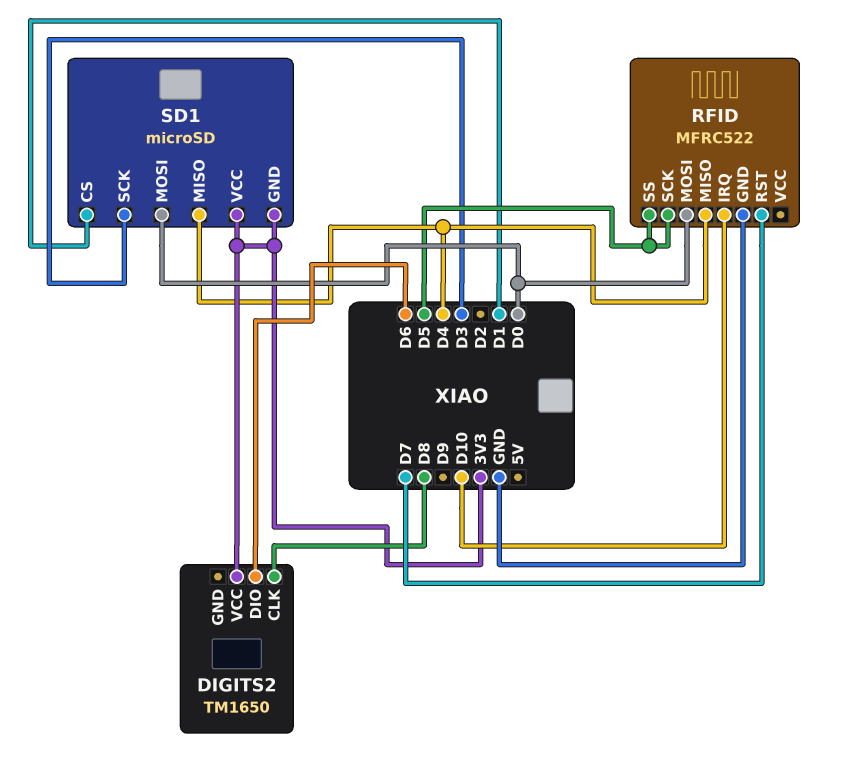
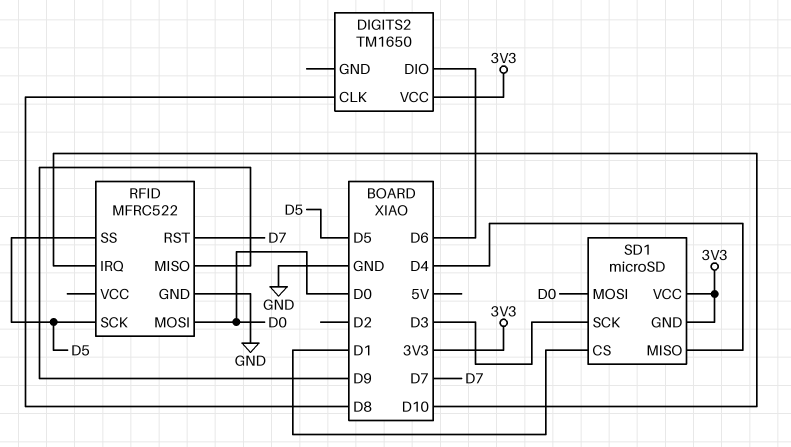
RFID pin MISO: D4 -> D9

